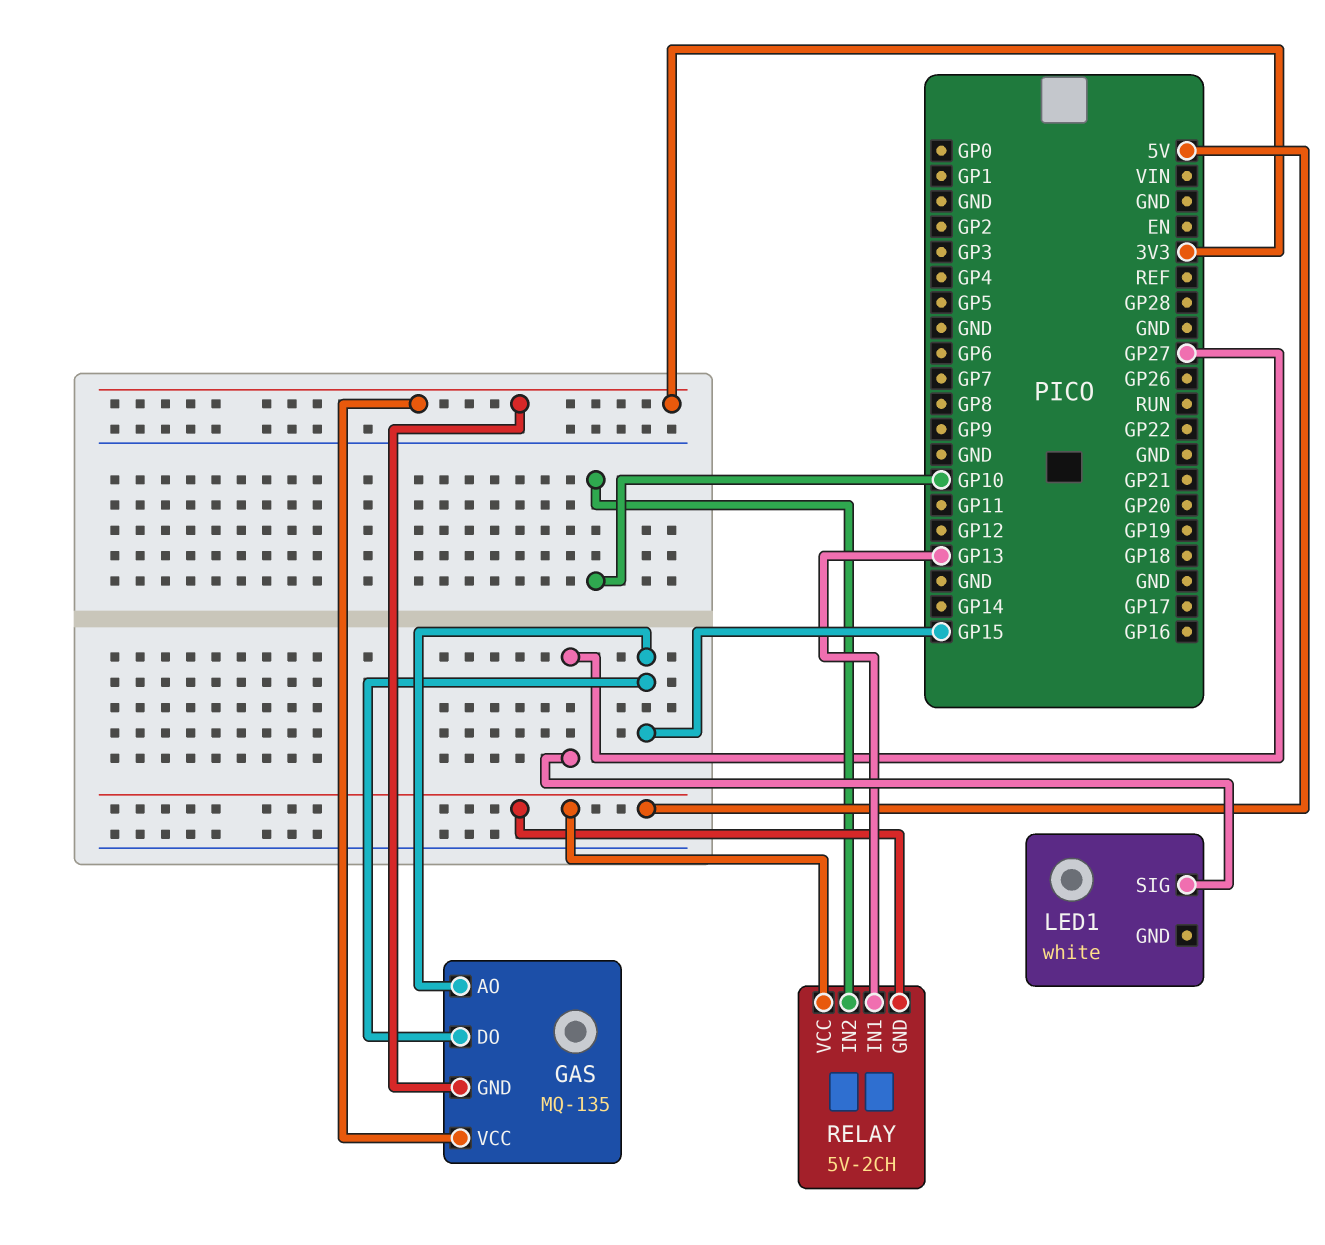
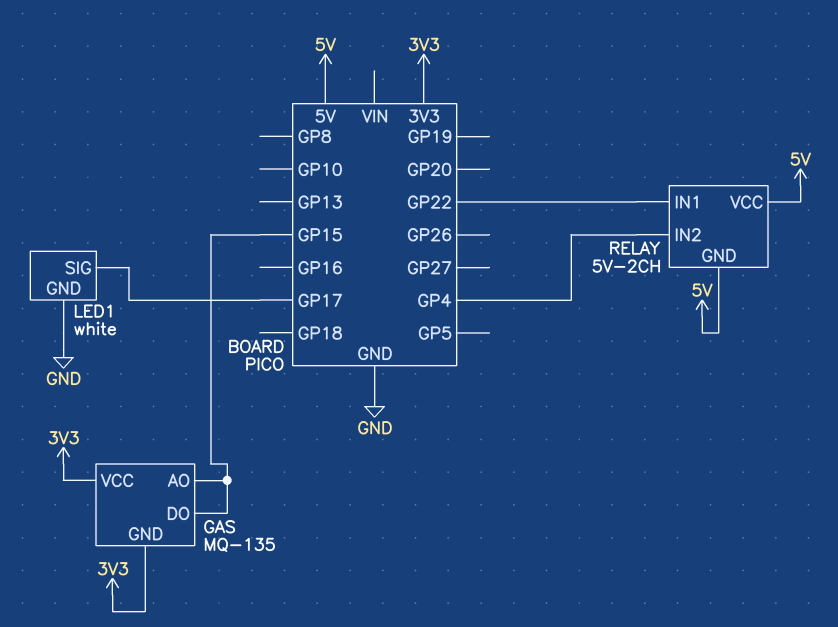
LED1 pin GND: none -> GND
LED1 pin SIG: GP27 -> GP17
RELAY pin IN1: GP13 -> GP22
RELAY pin IN2: GP10 -> GP4

